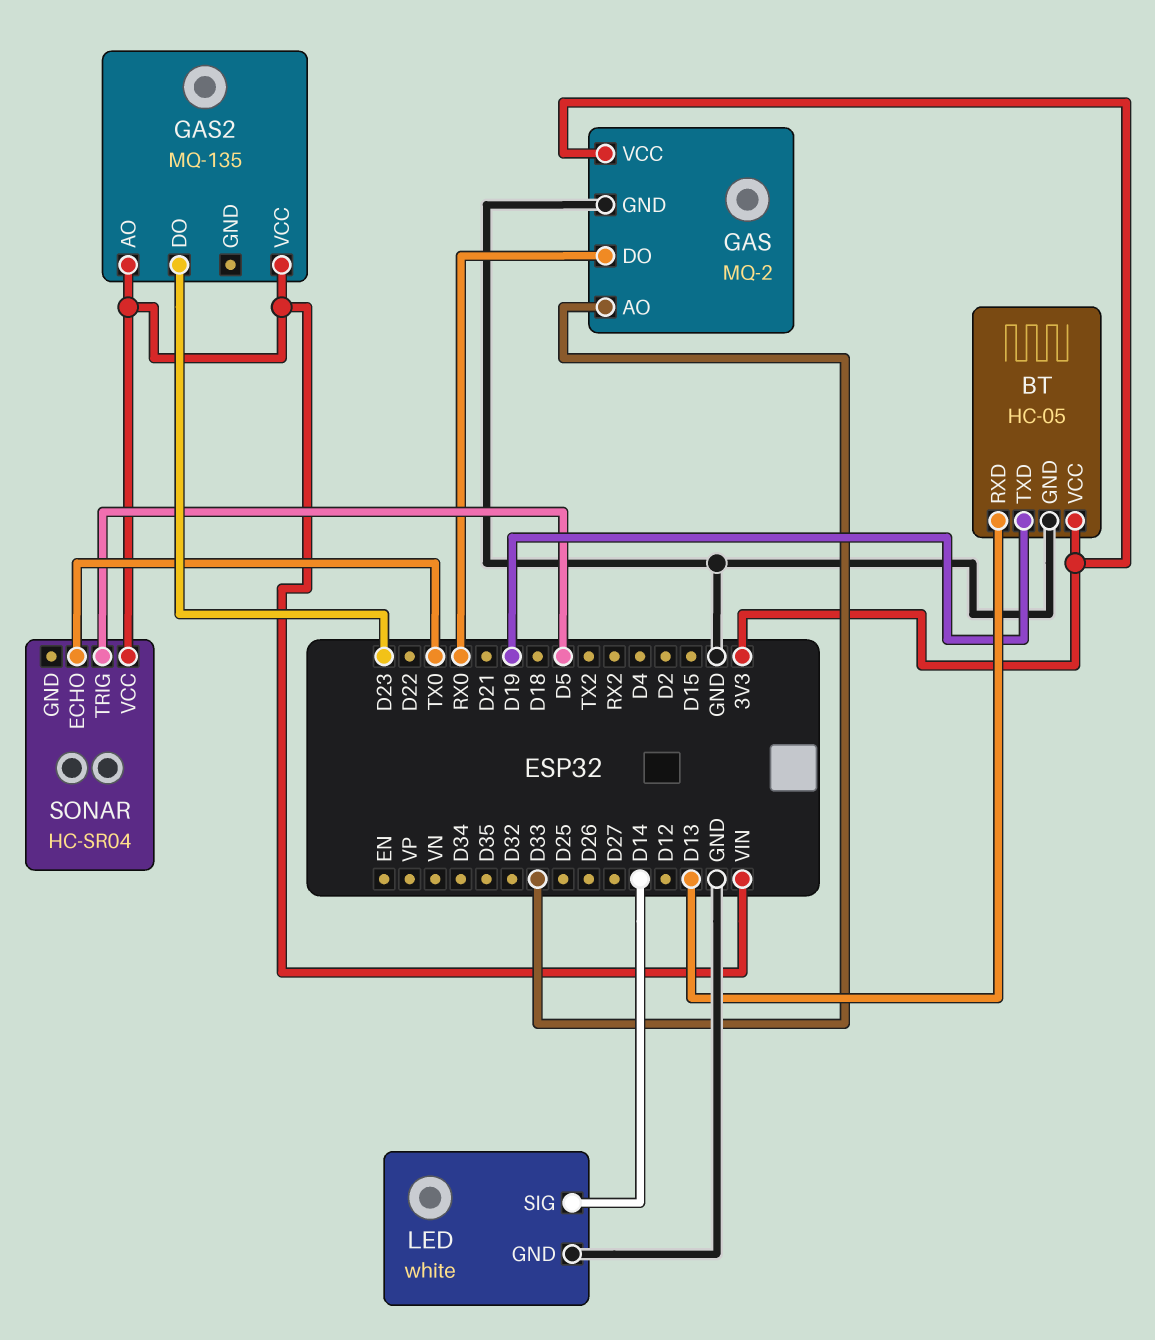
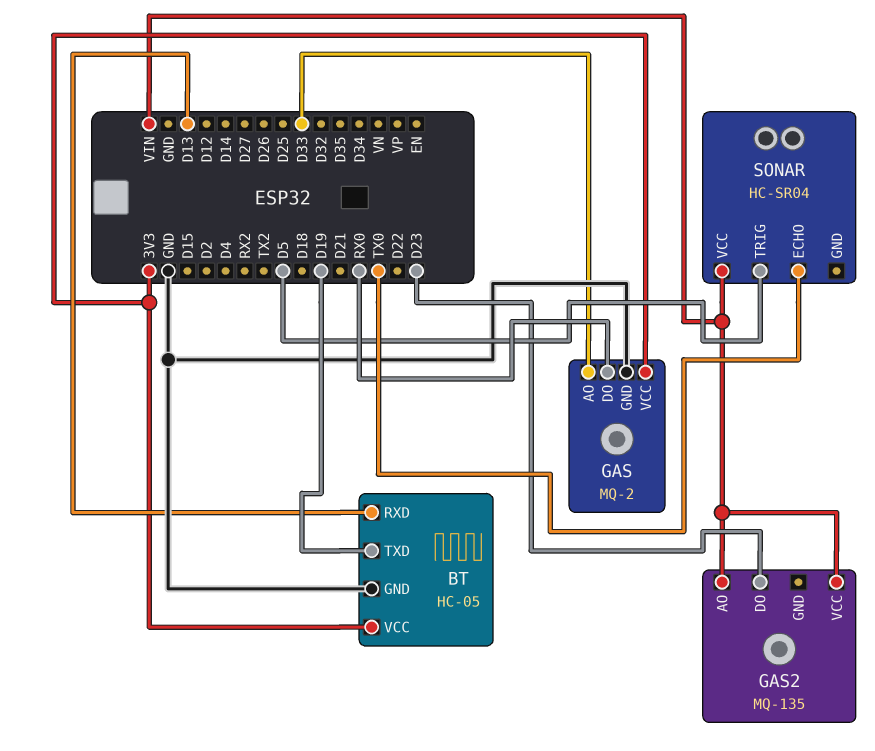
LED: white -> none
LED pin GND: GND -> none
LED pin SIG: D14 -> none

